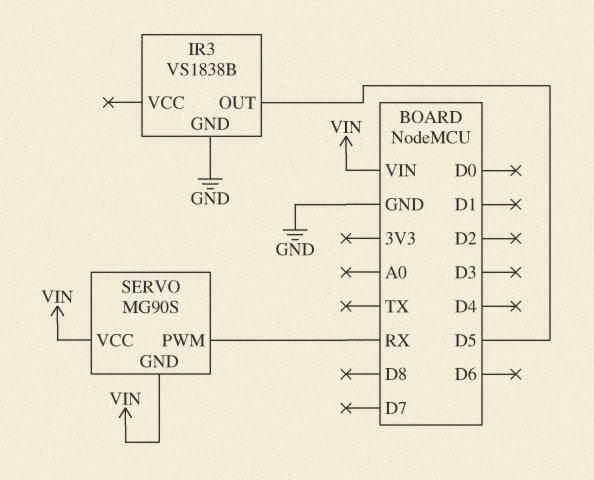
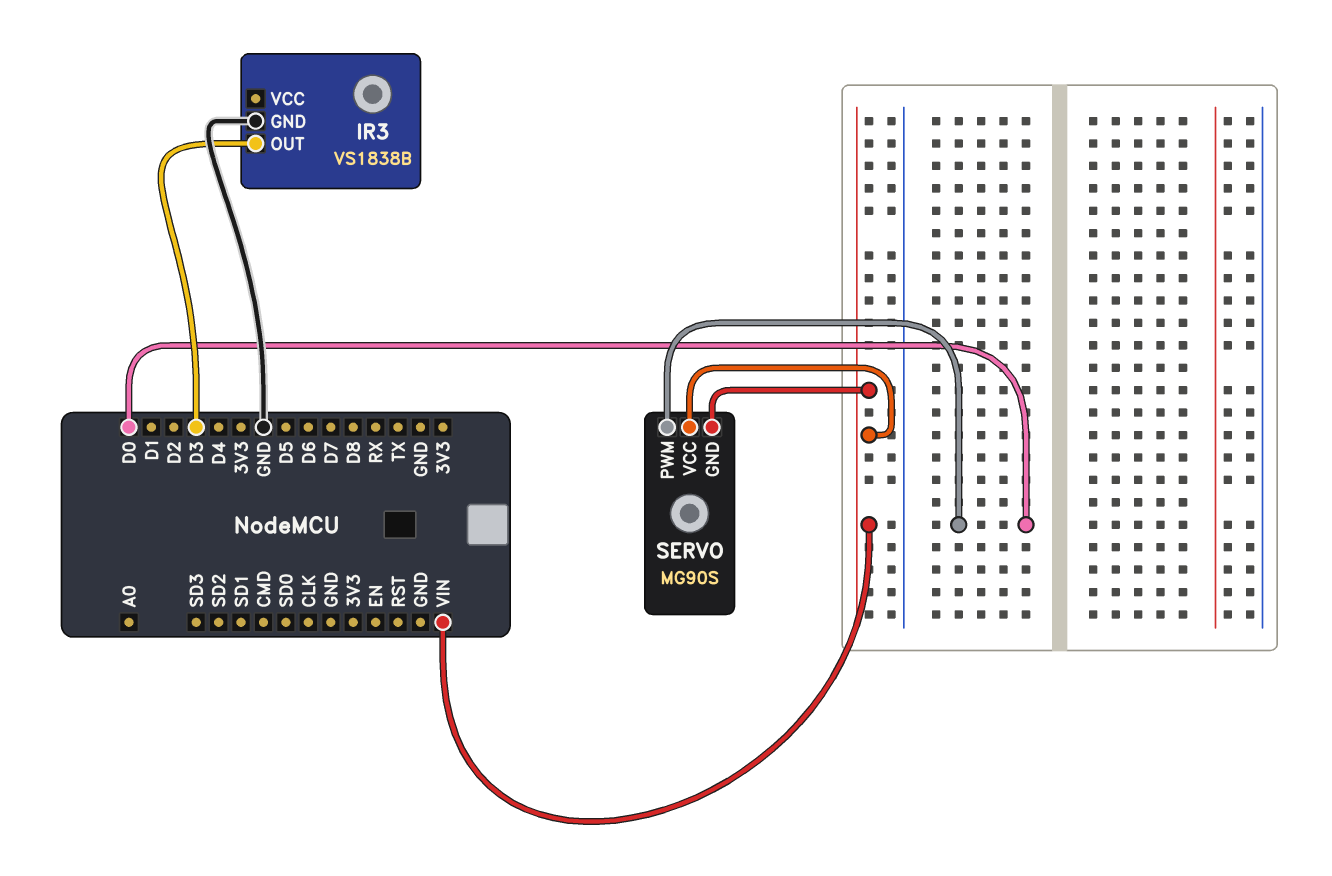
IR3 pin OUT: D5 -> D3
SERVO pin PWM: RX -> D0

